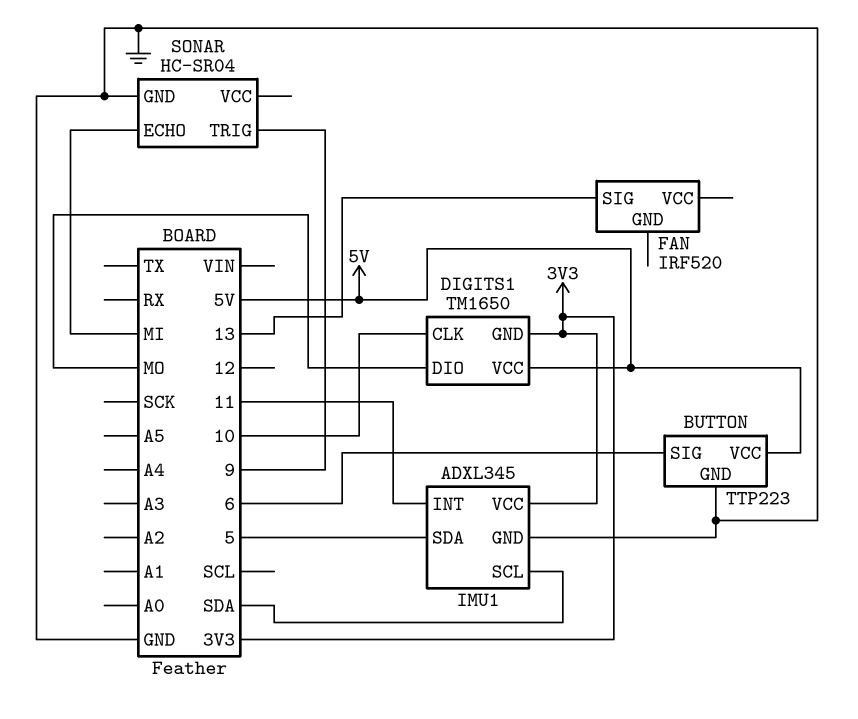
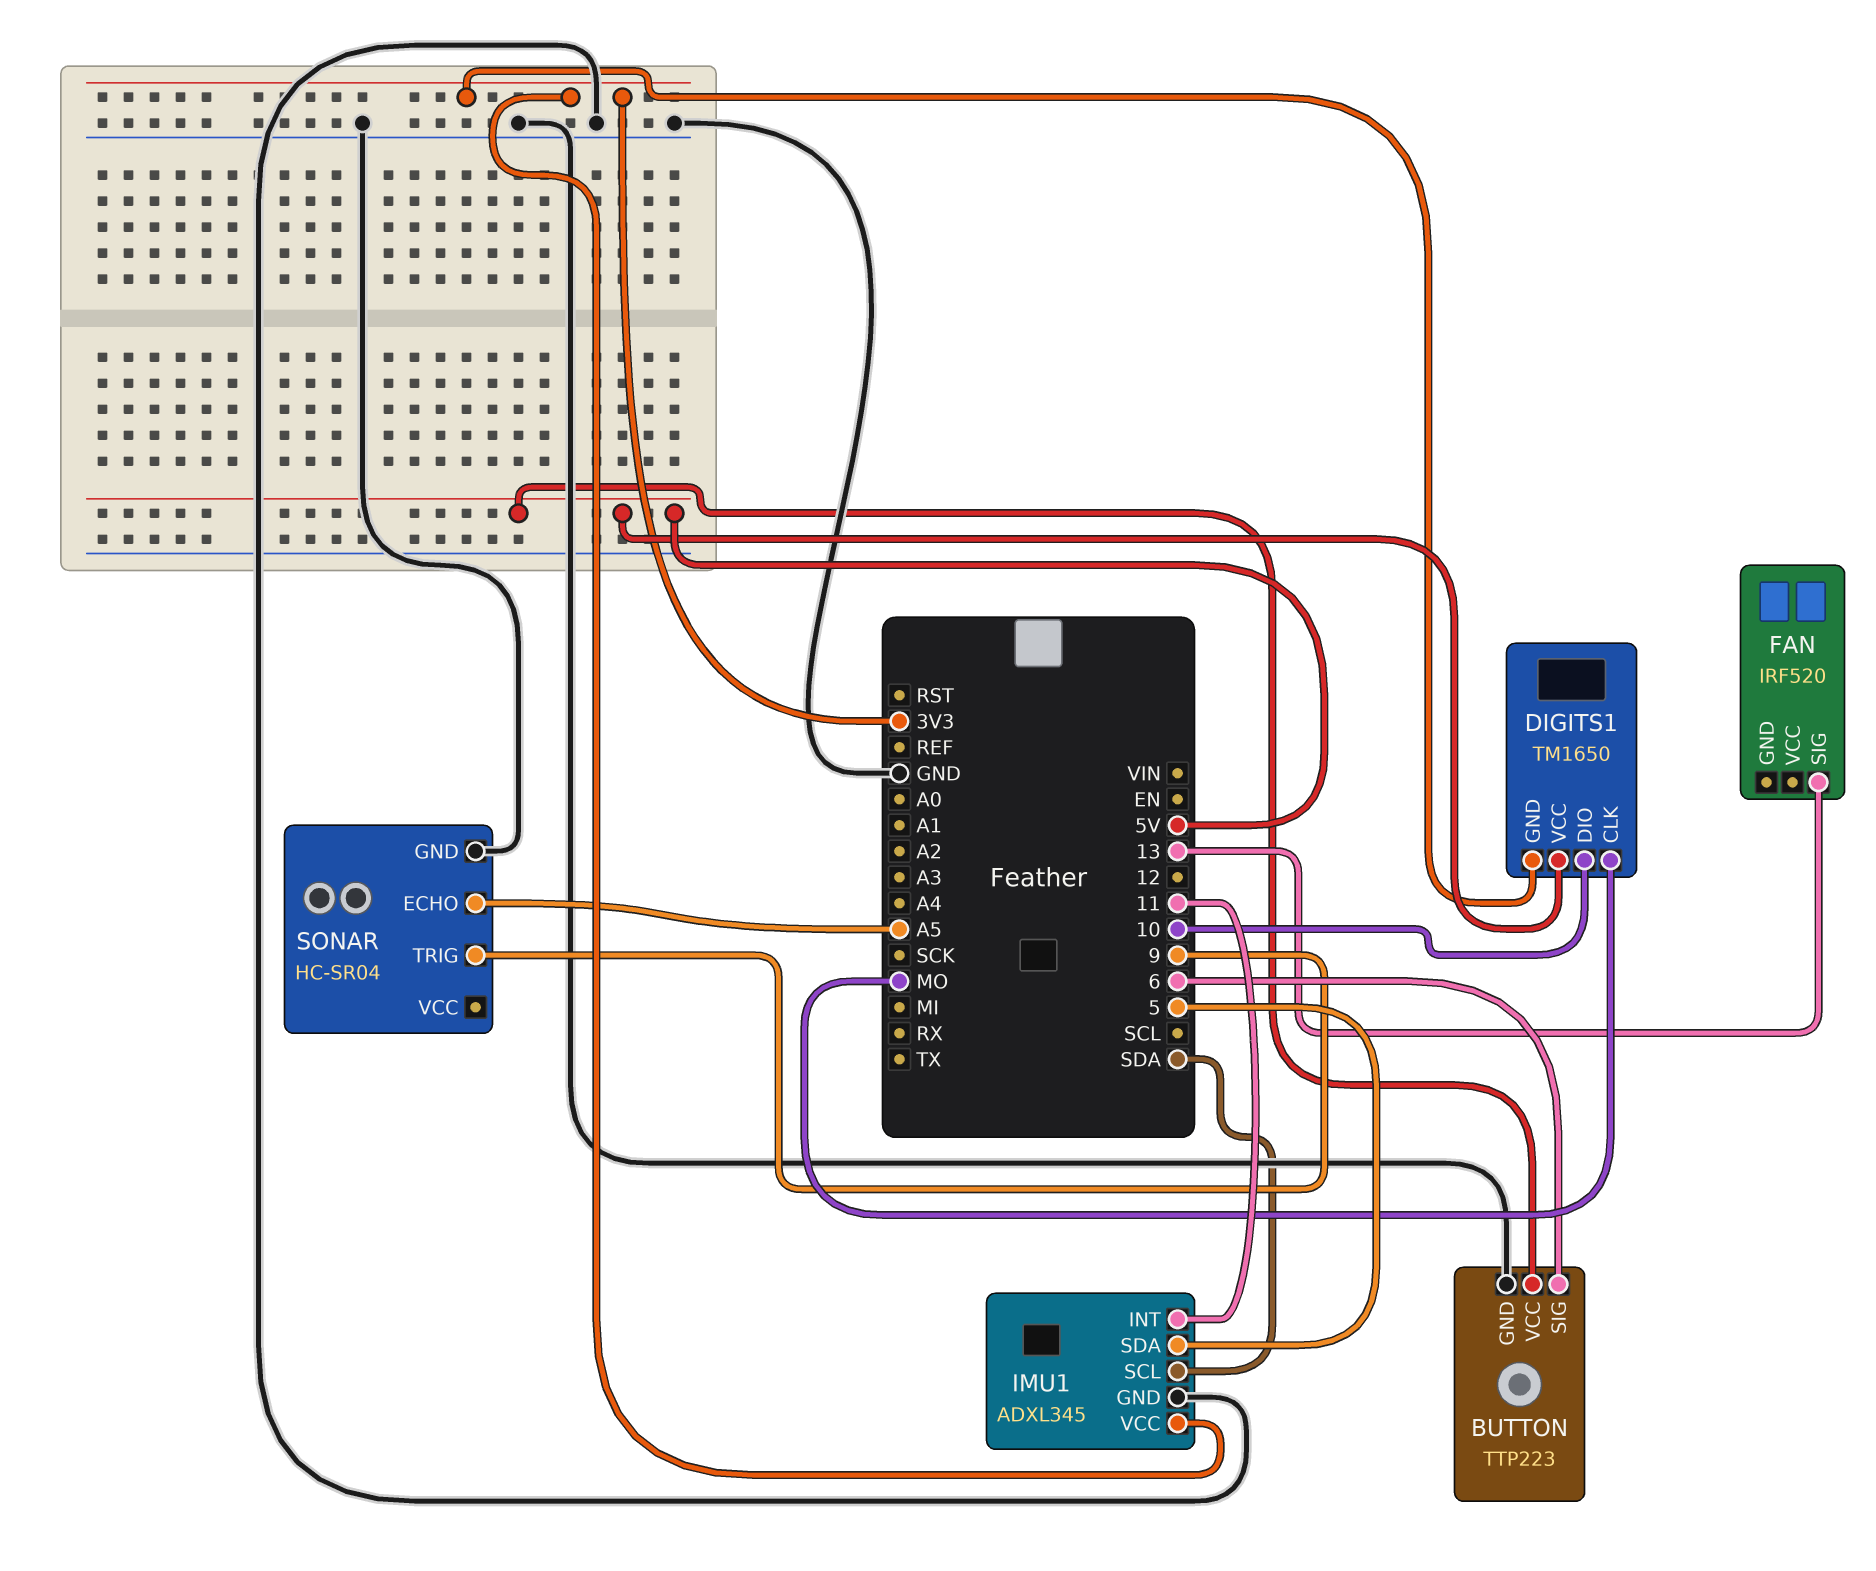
DIGITS1 pin CLK: 10 -> MO
DIGITS1 pin DIO: MO -> 10
SONAR pin ECHO: MI -> A5

